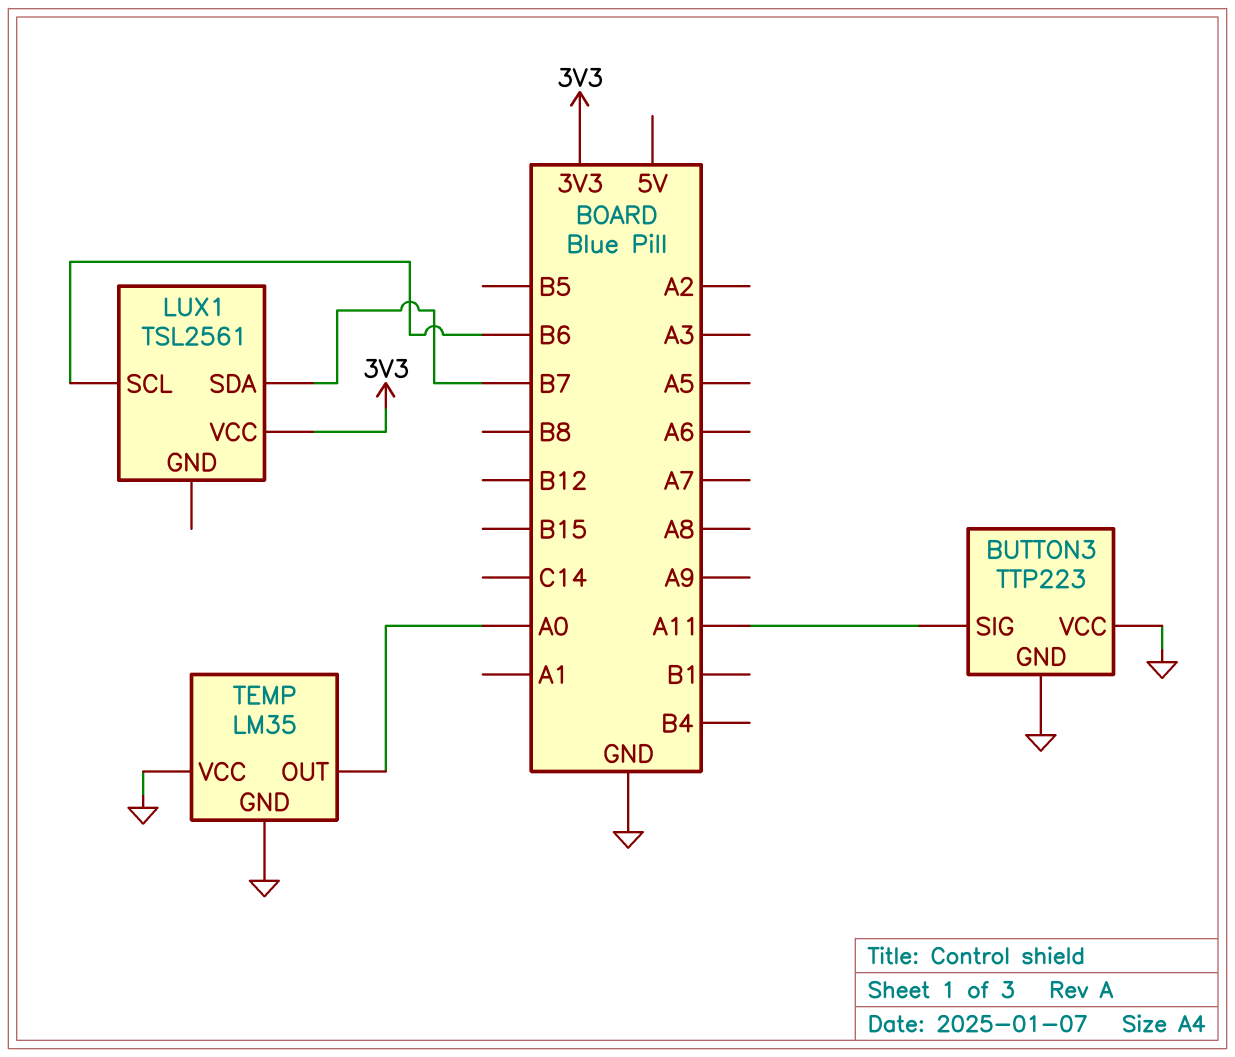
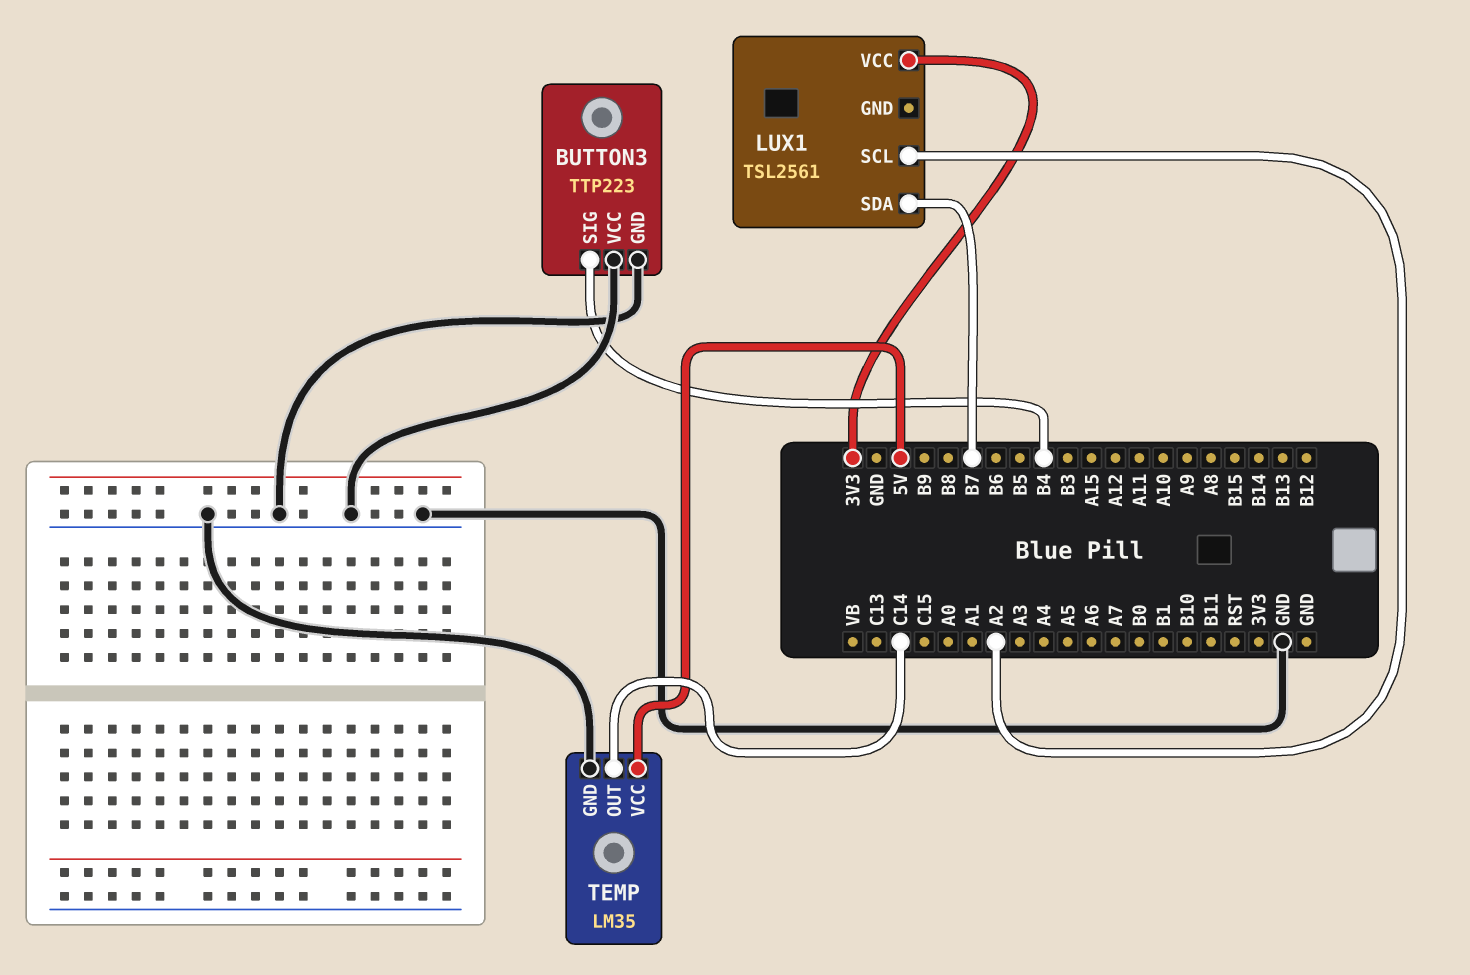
BUTTON3 pin SIG: A11 -> B4
LUX1 pin SCL: B6 -> A2
TEMP pin OUT: A0 -> C14
TEMP pin VCC: GND -> 5V

